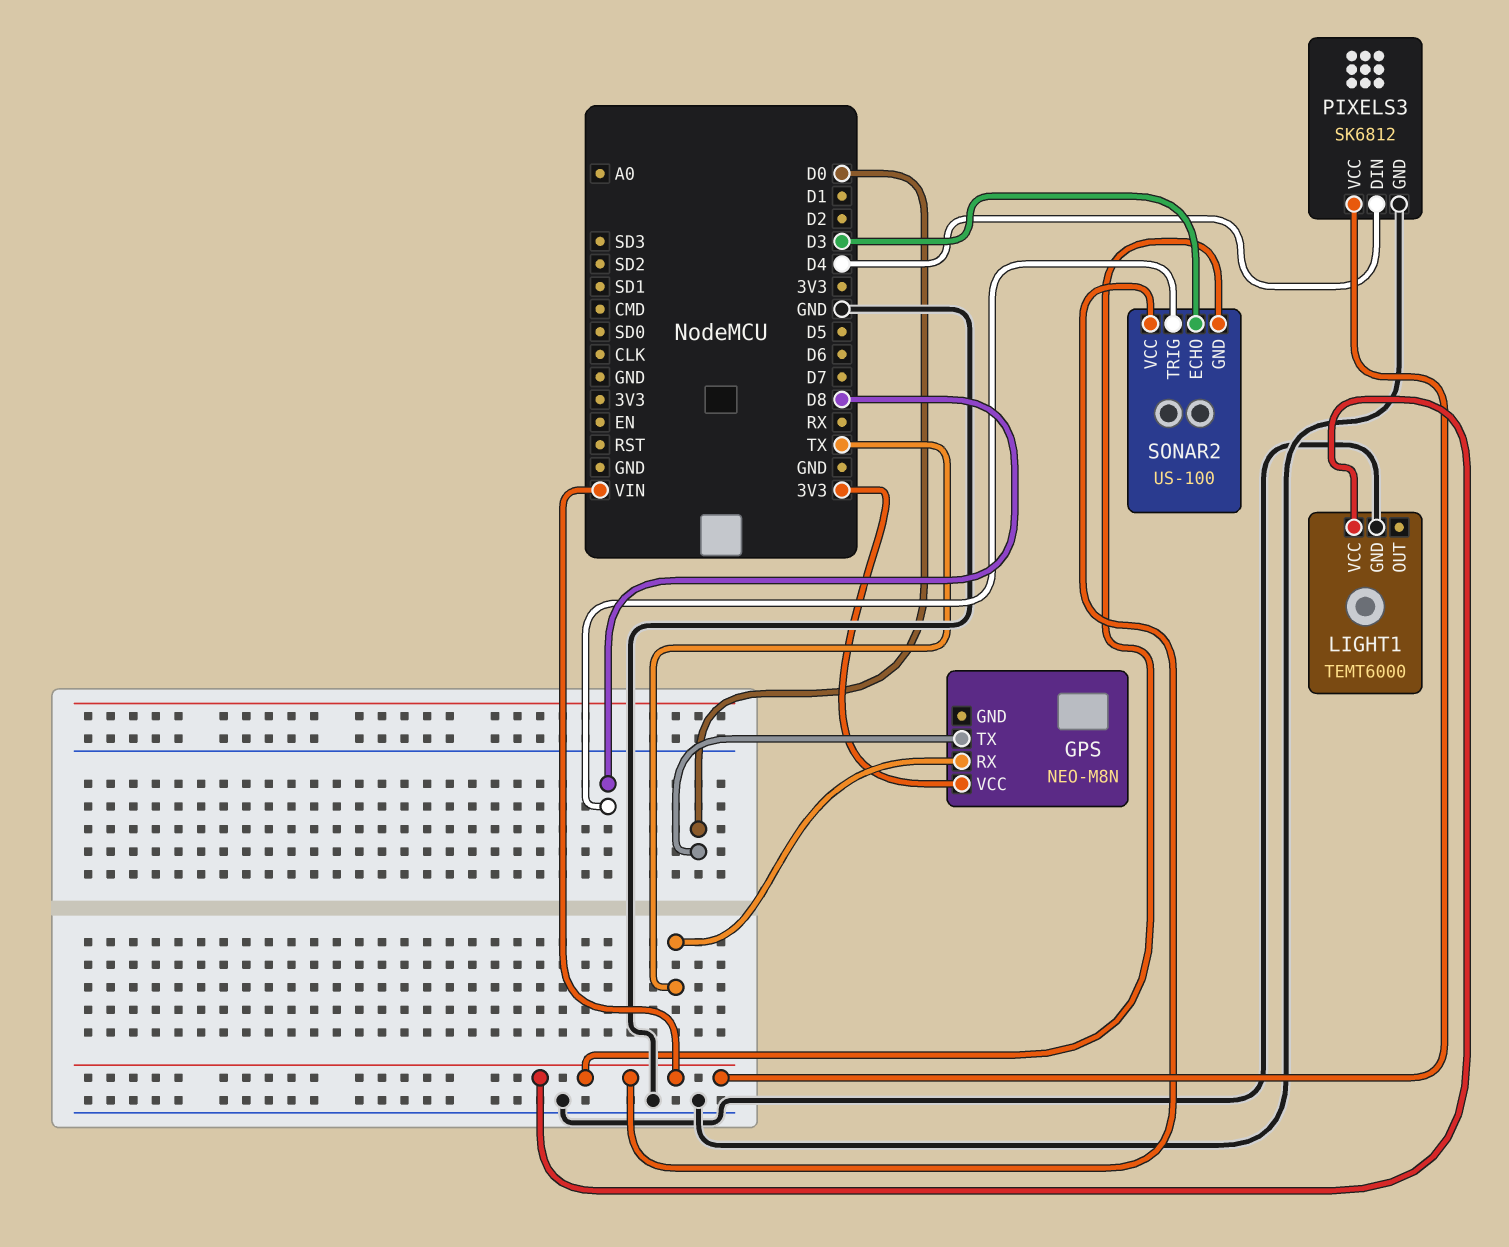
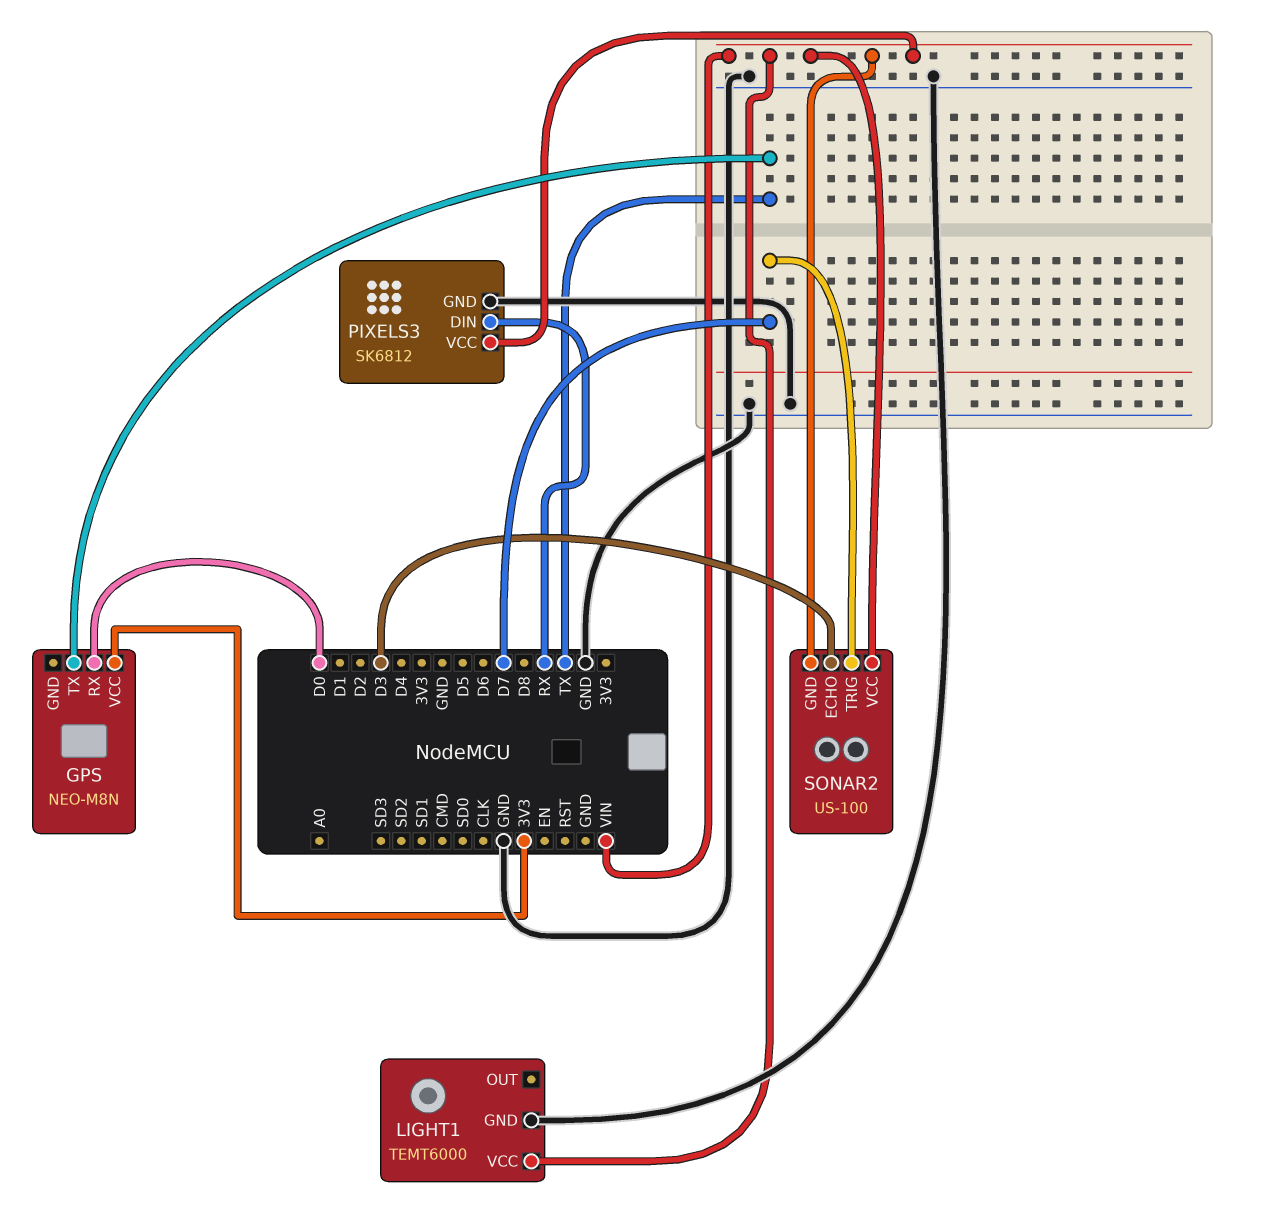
GPS pin RX: TX -> D0
GPS pin TX: D0 -> TX
PIXELS3 pin DIN: D4 -> RX
SONAR2 pin TRIG: D8 -> D7

